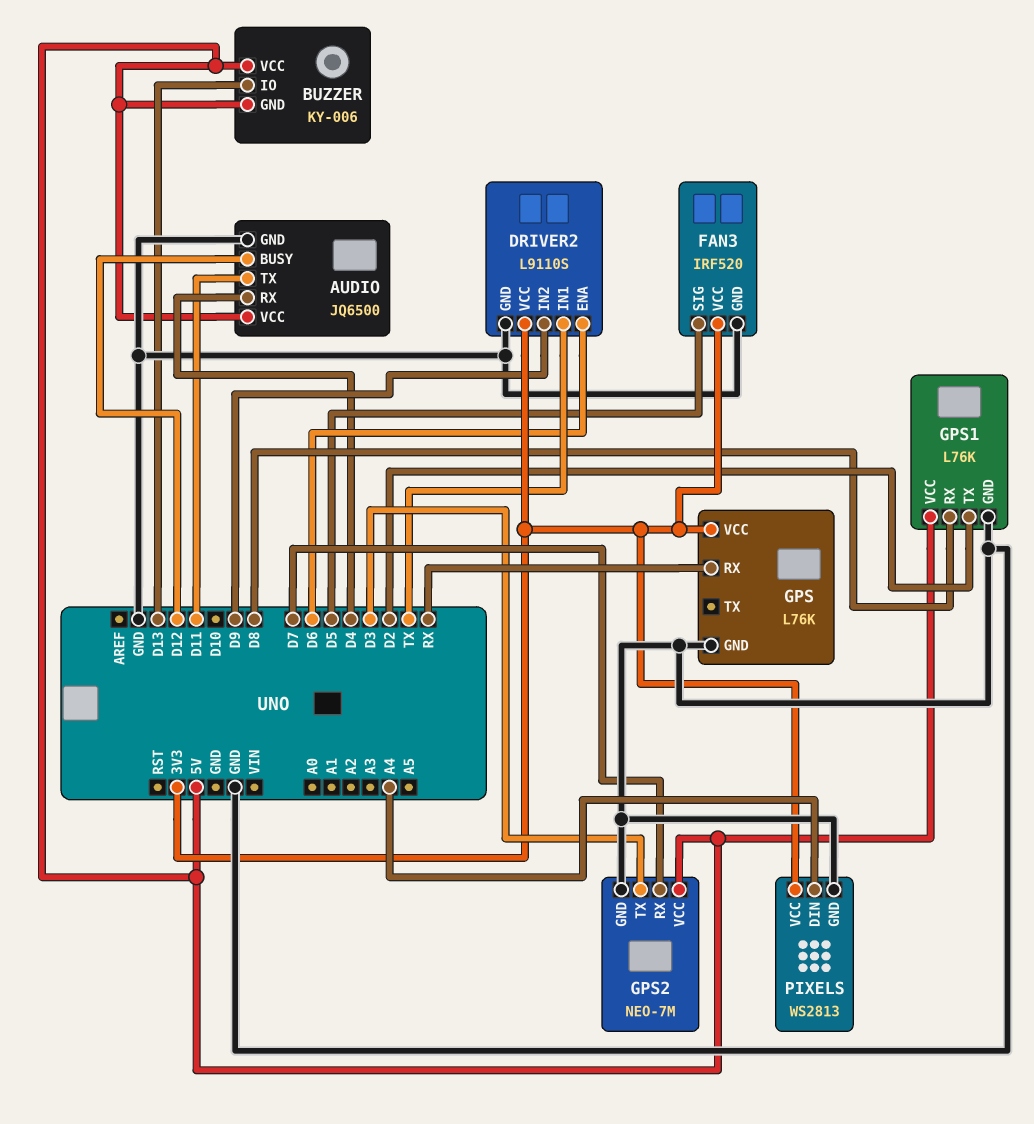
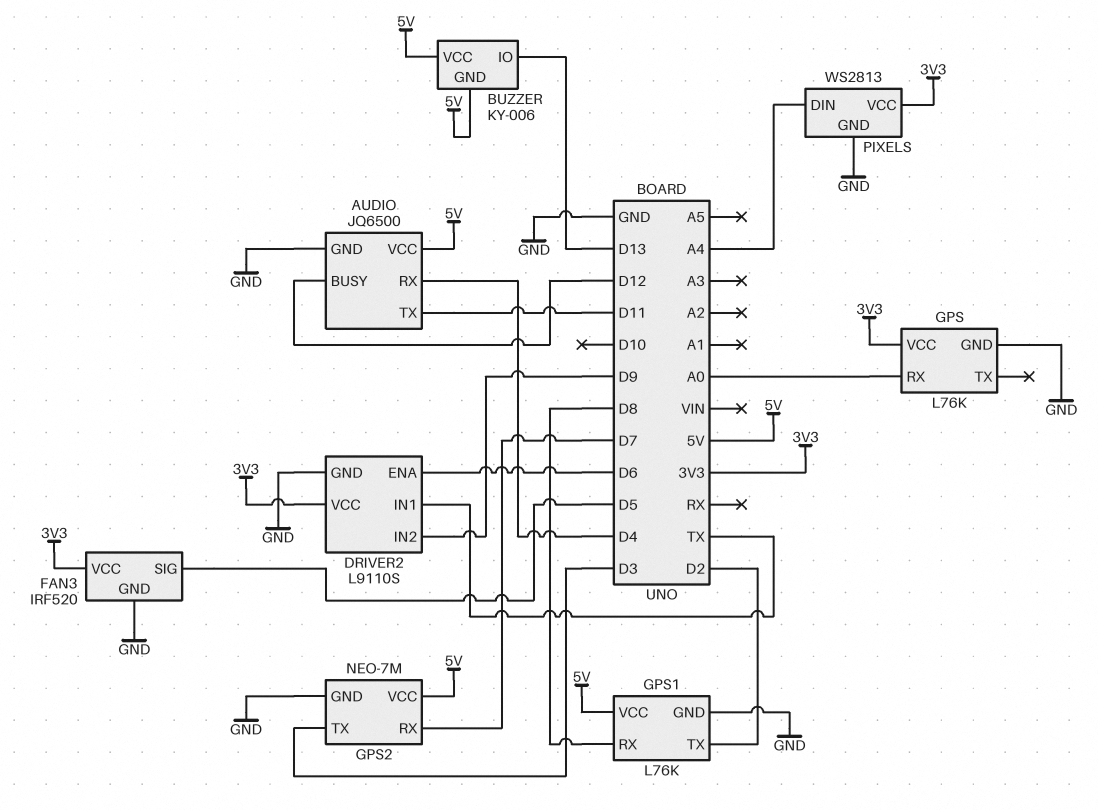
GPS pin RX: RX -> A0

